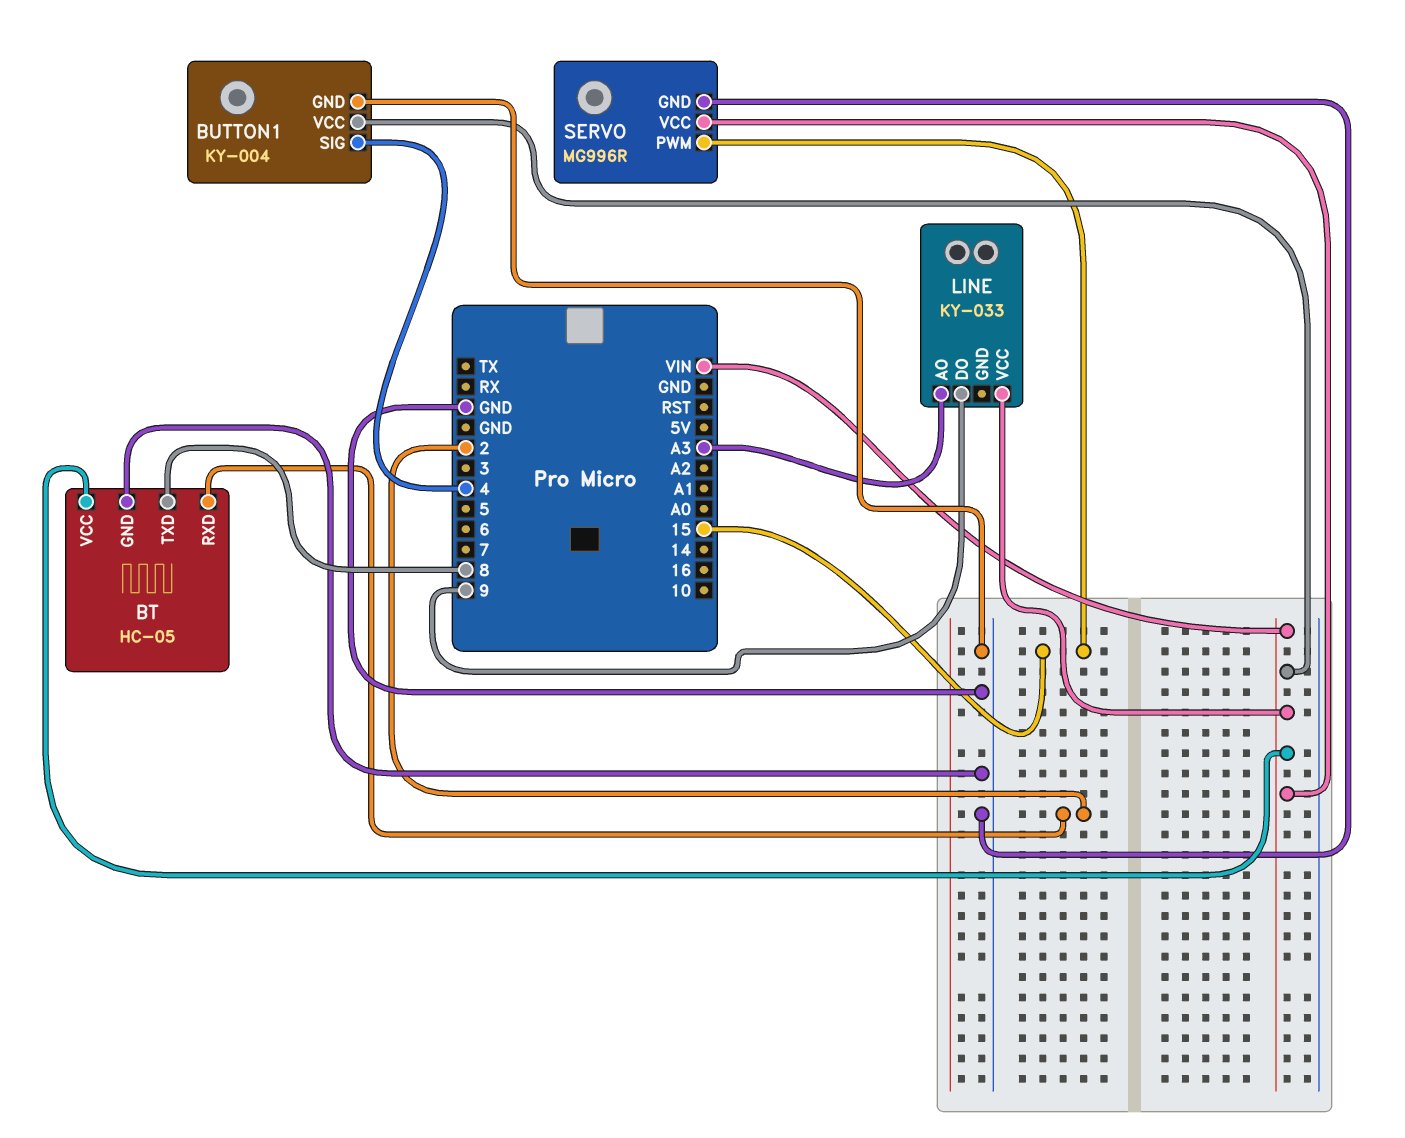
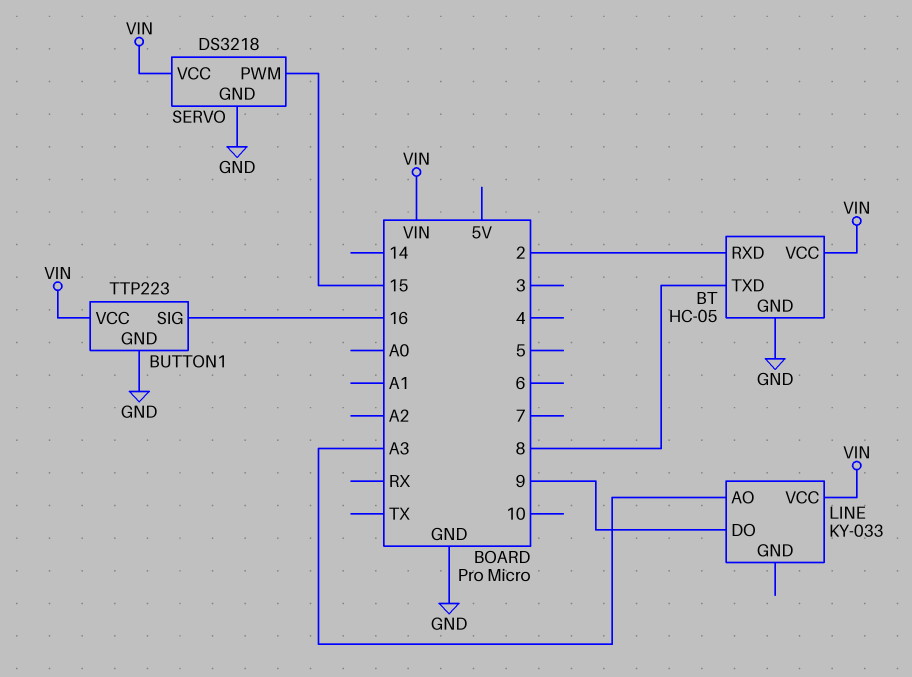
BUTTON1: KY-004 -> TTP223
BUTTON1 pin SIG: 4 -> 16
SERVO: MG996R -> DS3218

